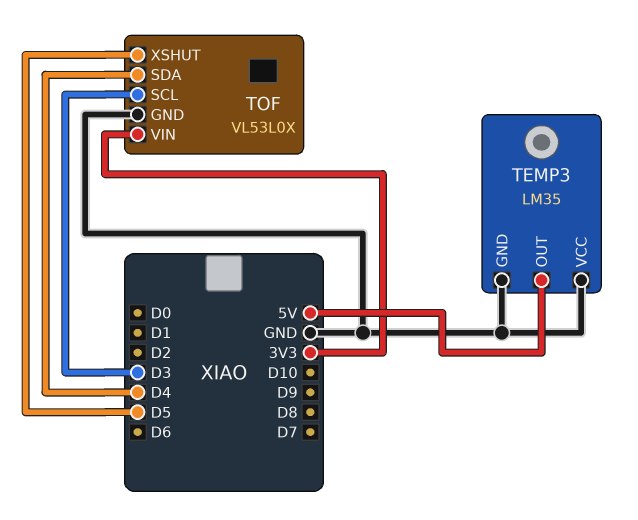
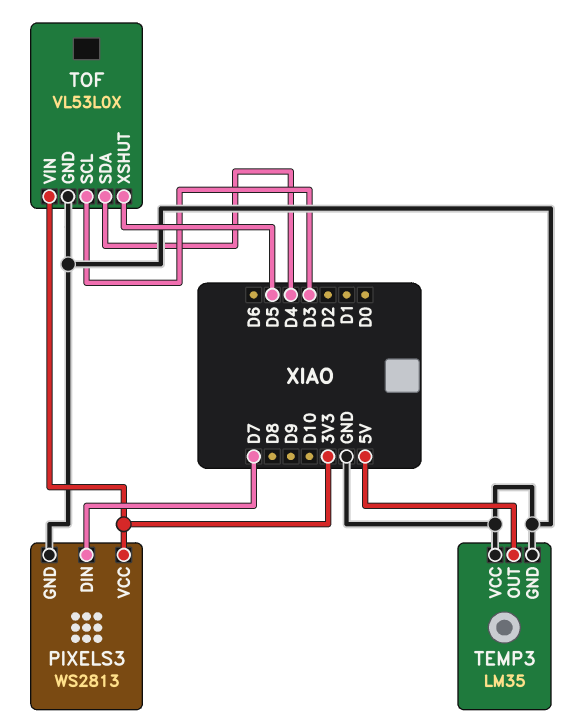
PIXELS3: none -> WS2813
PIXELS3 pin DIN: none -> D7
PIXELS3 pin GND: none -> GND
PIXELS3 pin VCC: none -> 3V3

